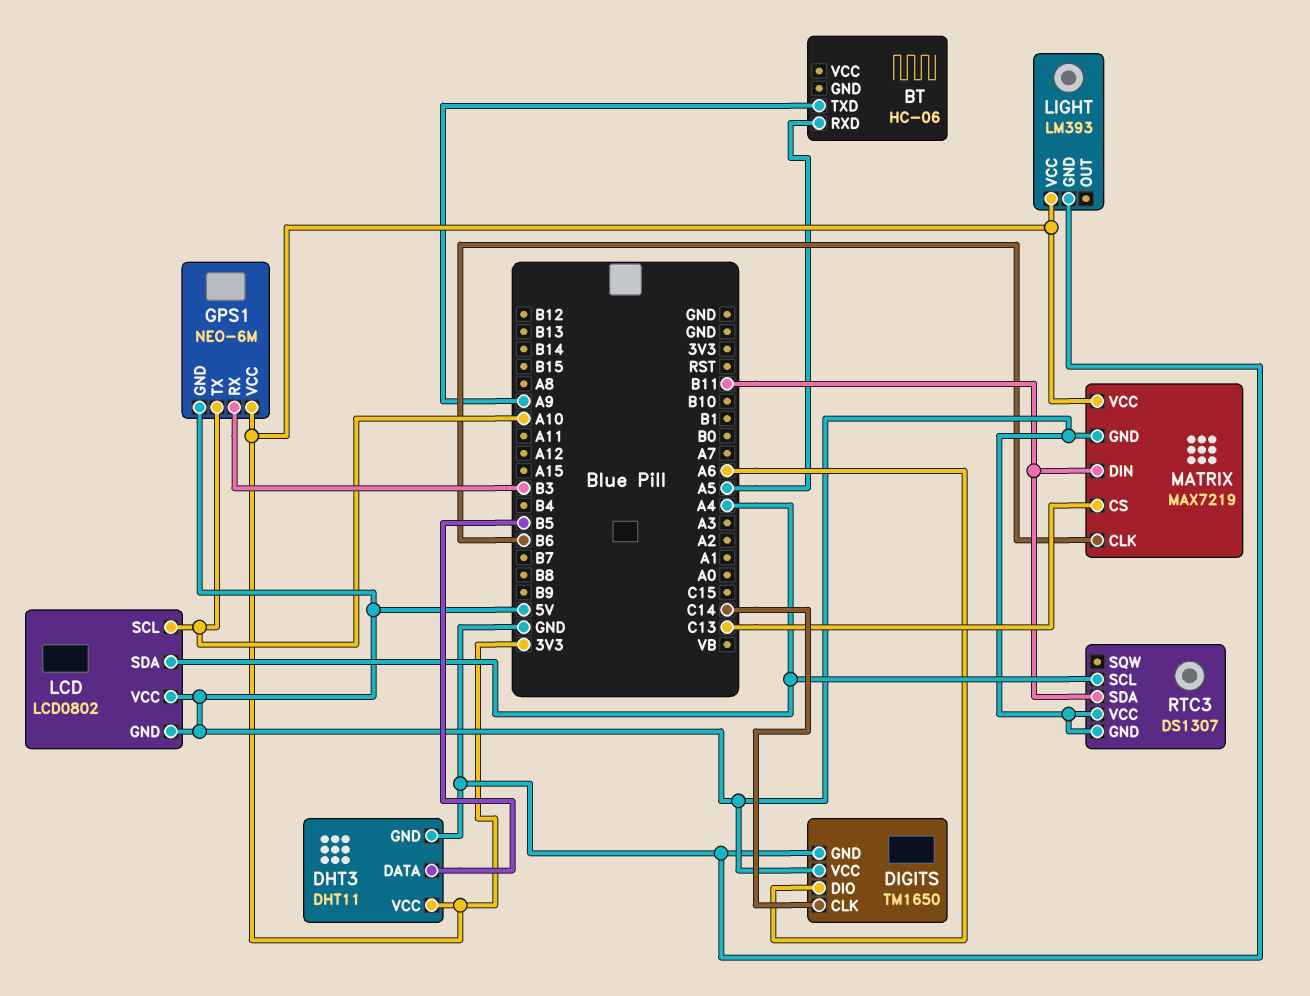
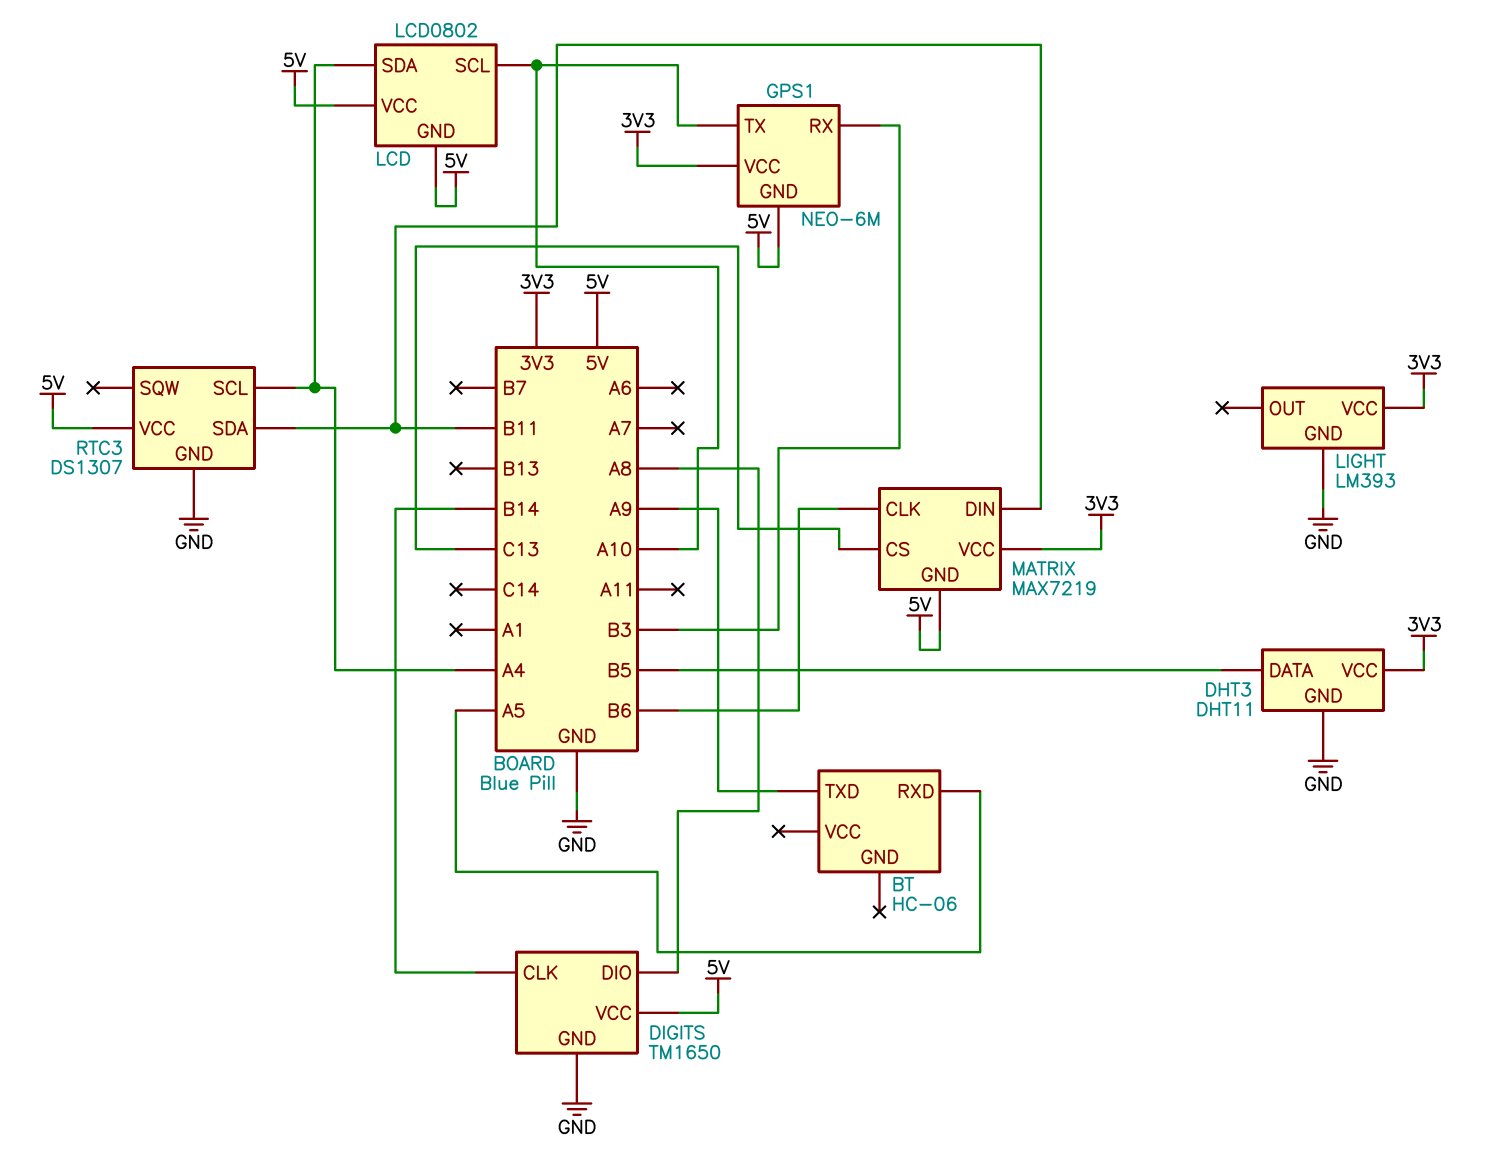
DIGITS pin CLK: C14 -> B14
DIGITS pin DIO: A6 -> A8
RTC3 pin GND: 5V -> GND

